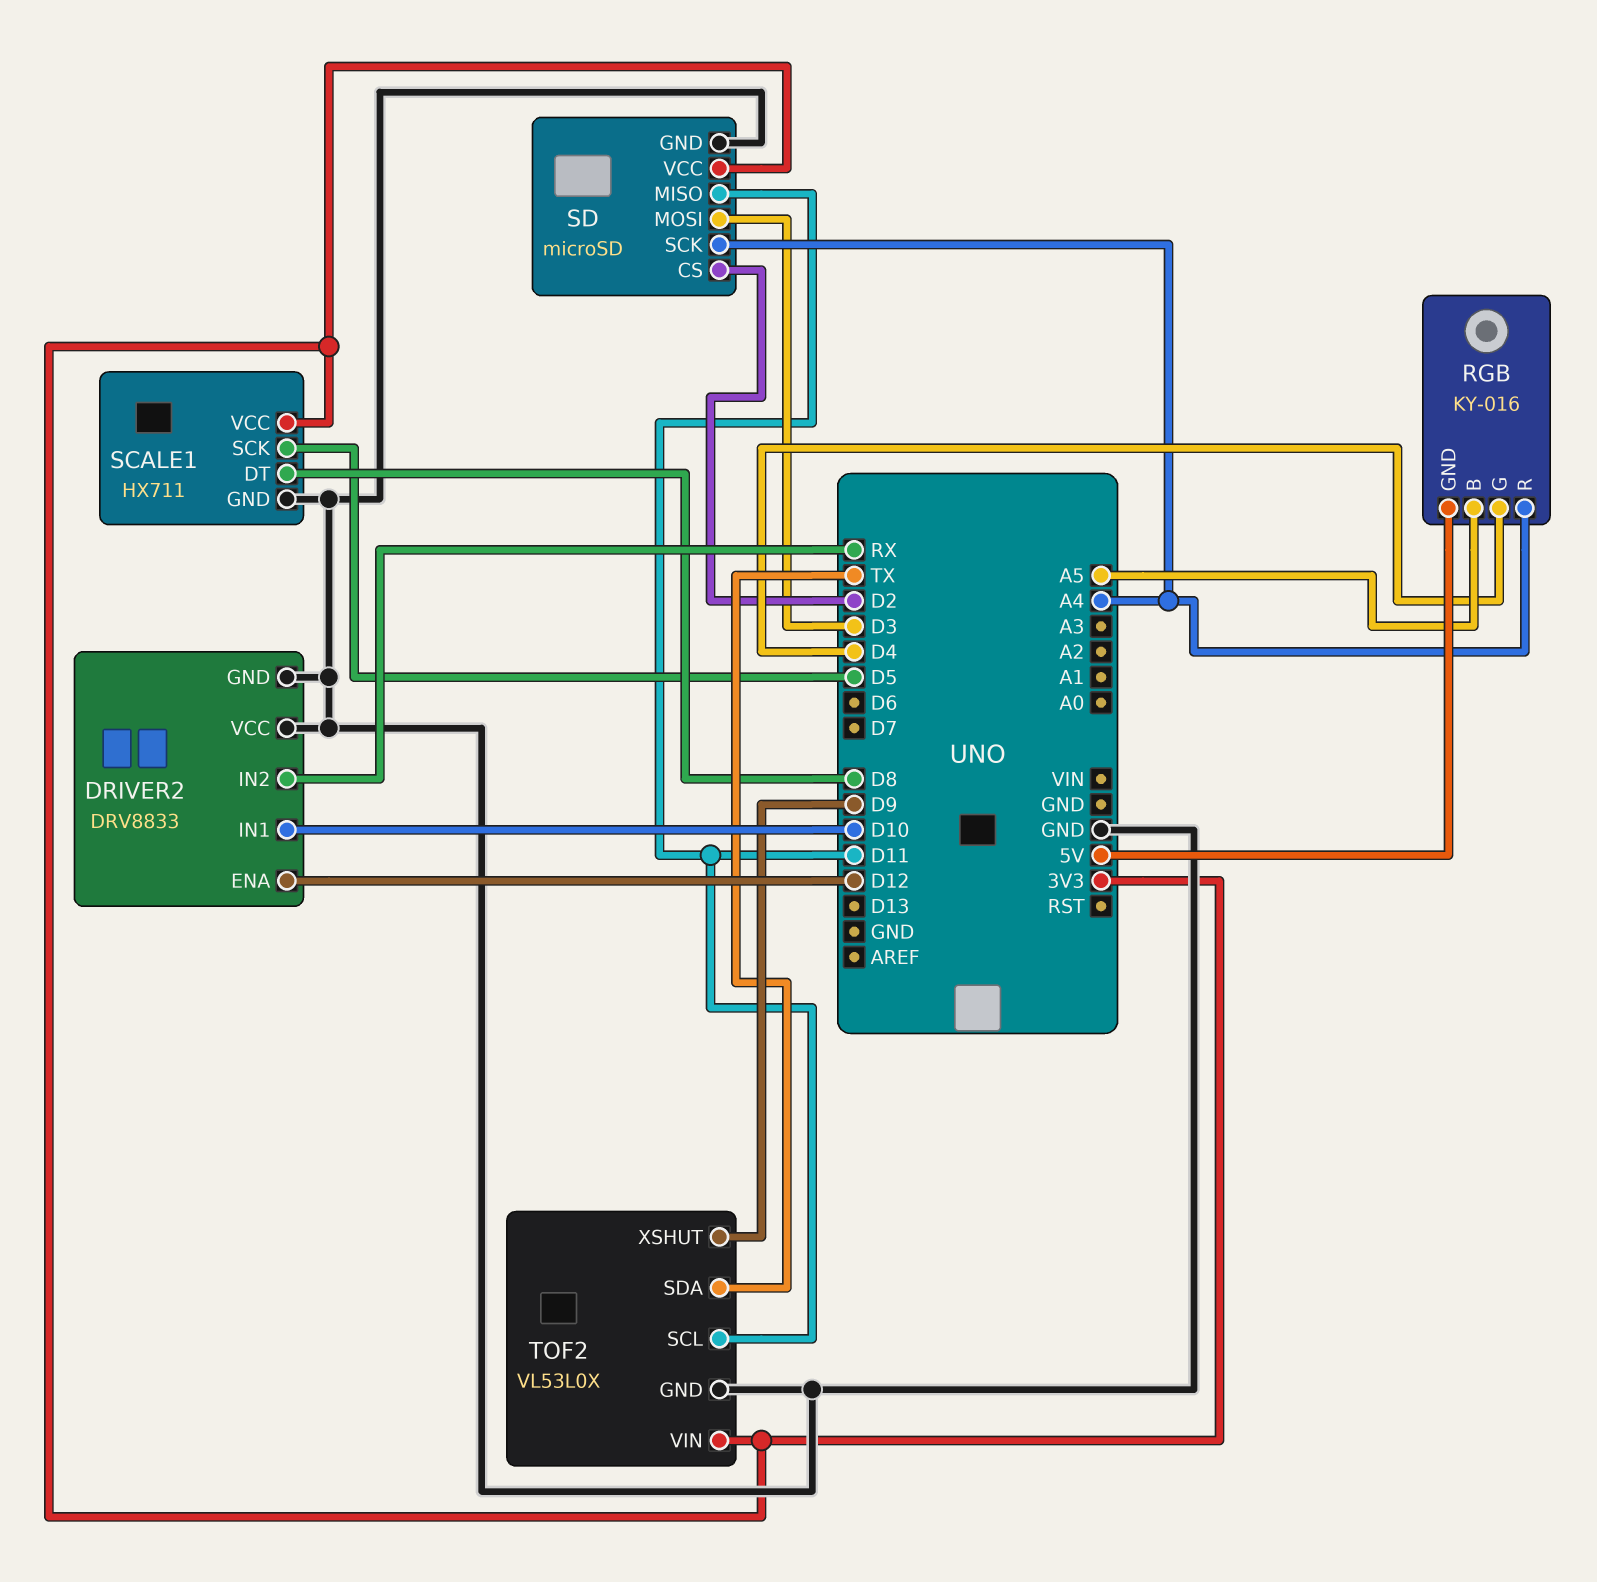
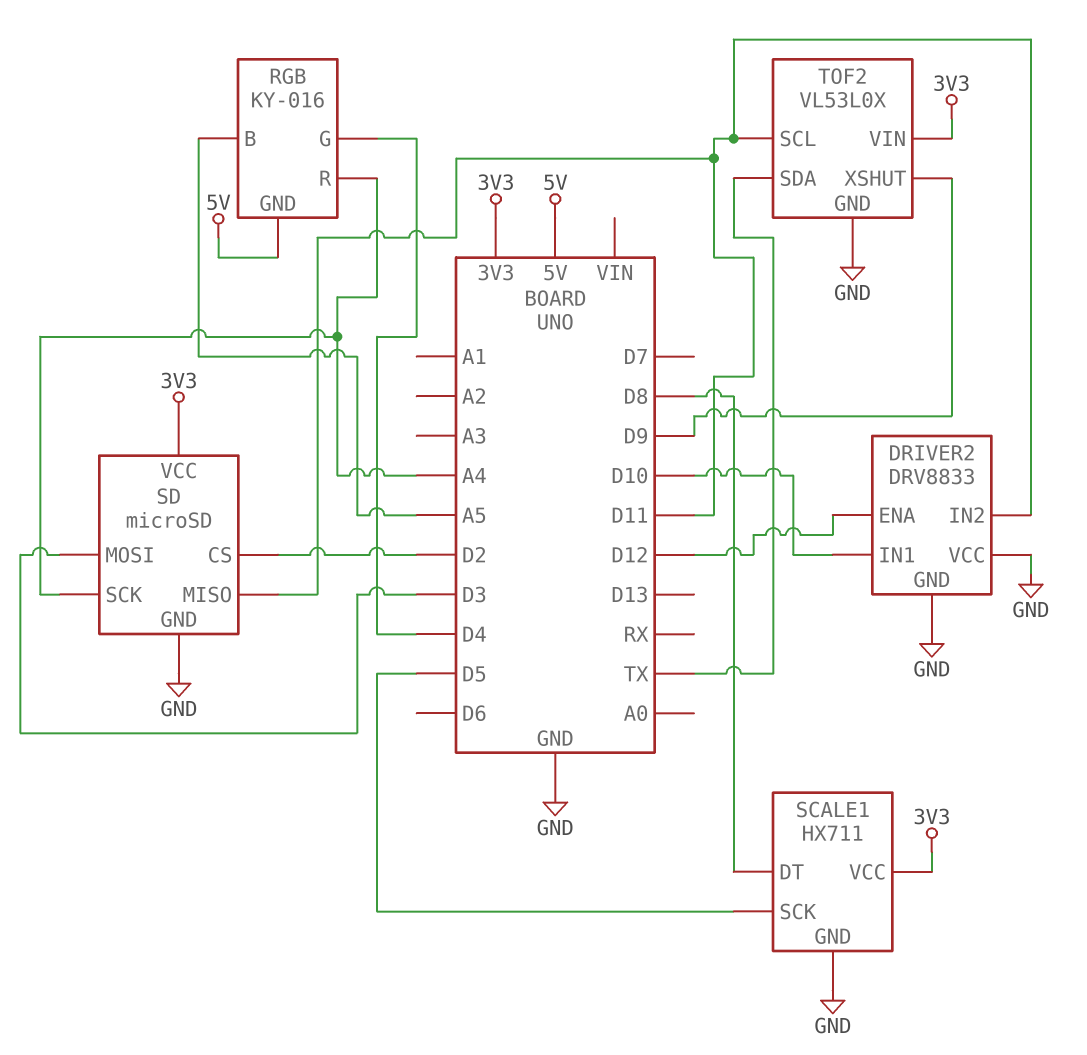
DRIVER2 pin IN2: RX -> D11

